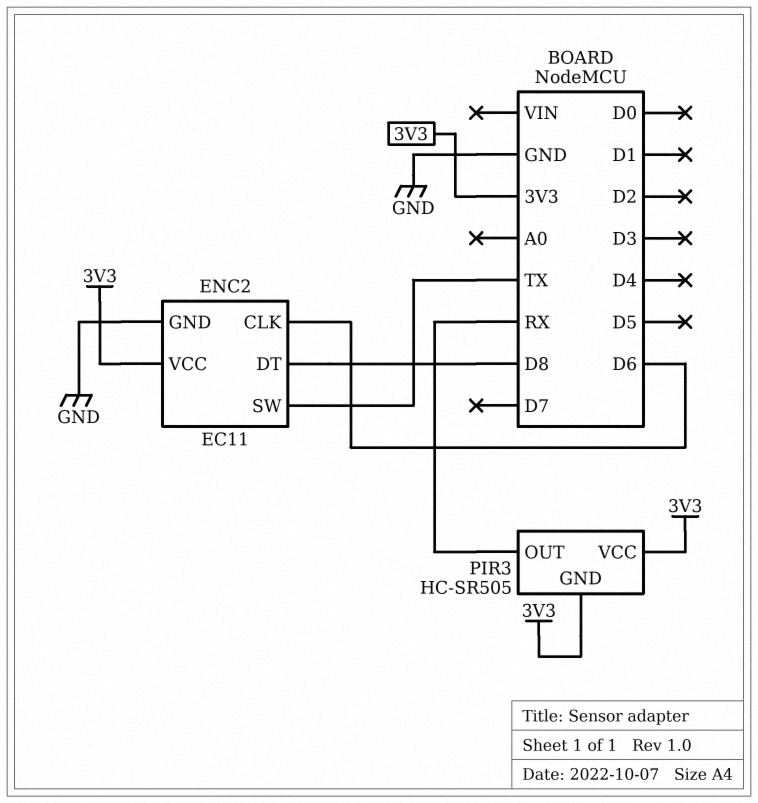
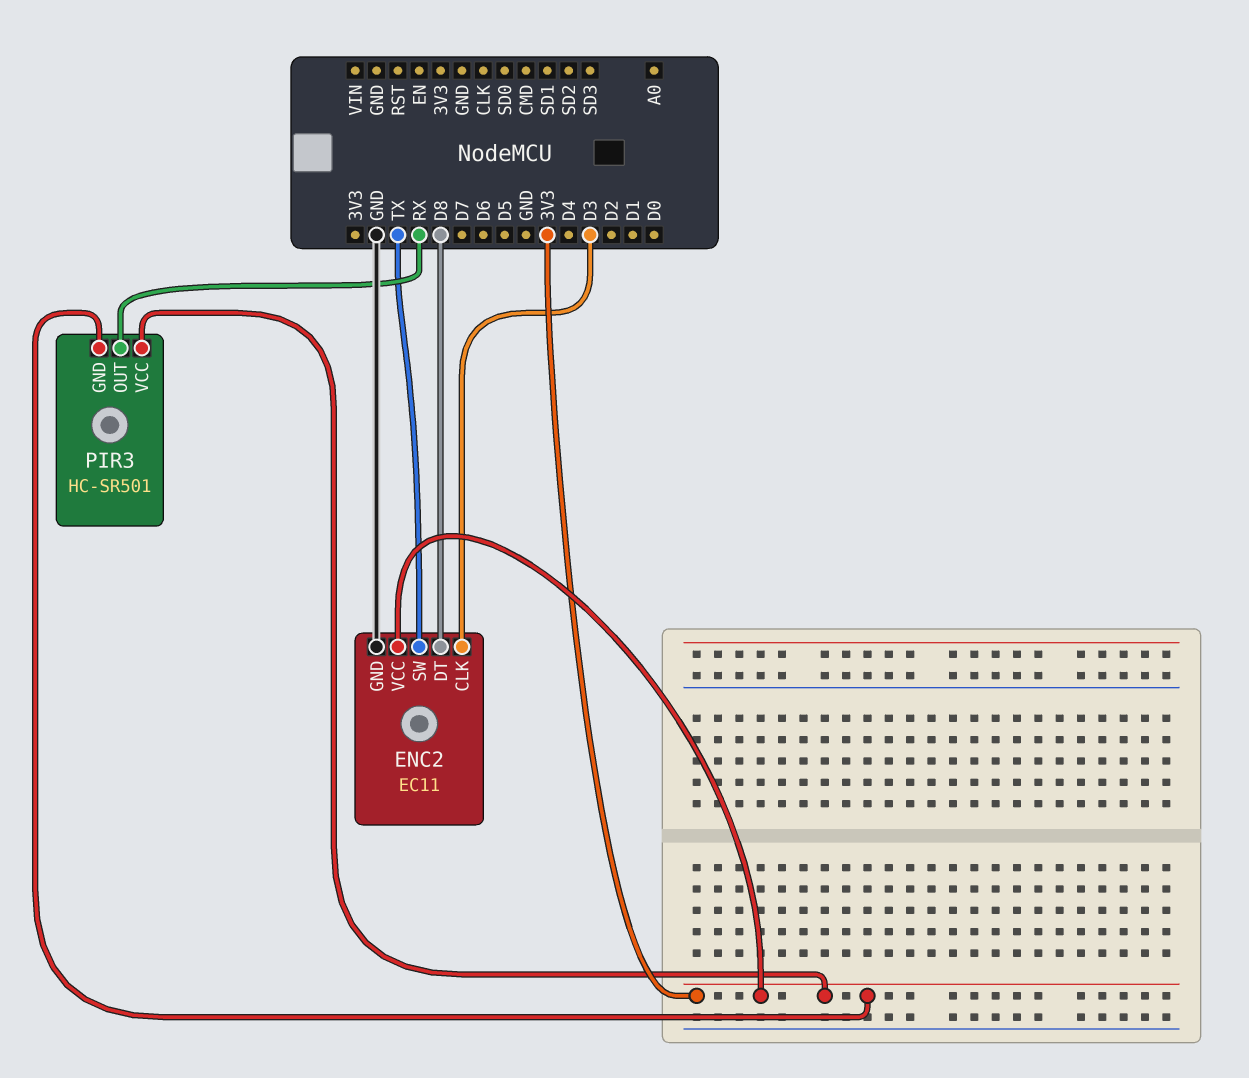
ENC2 pin CLK: D6 -> D3
PIR3: HC-SR505 -> HC-SR501

